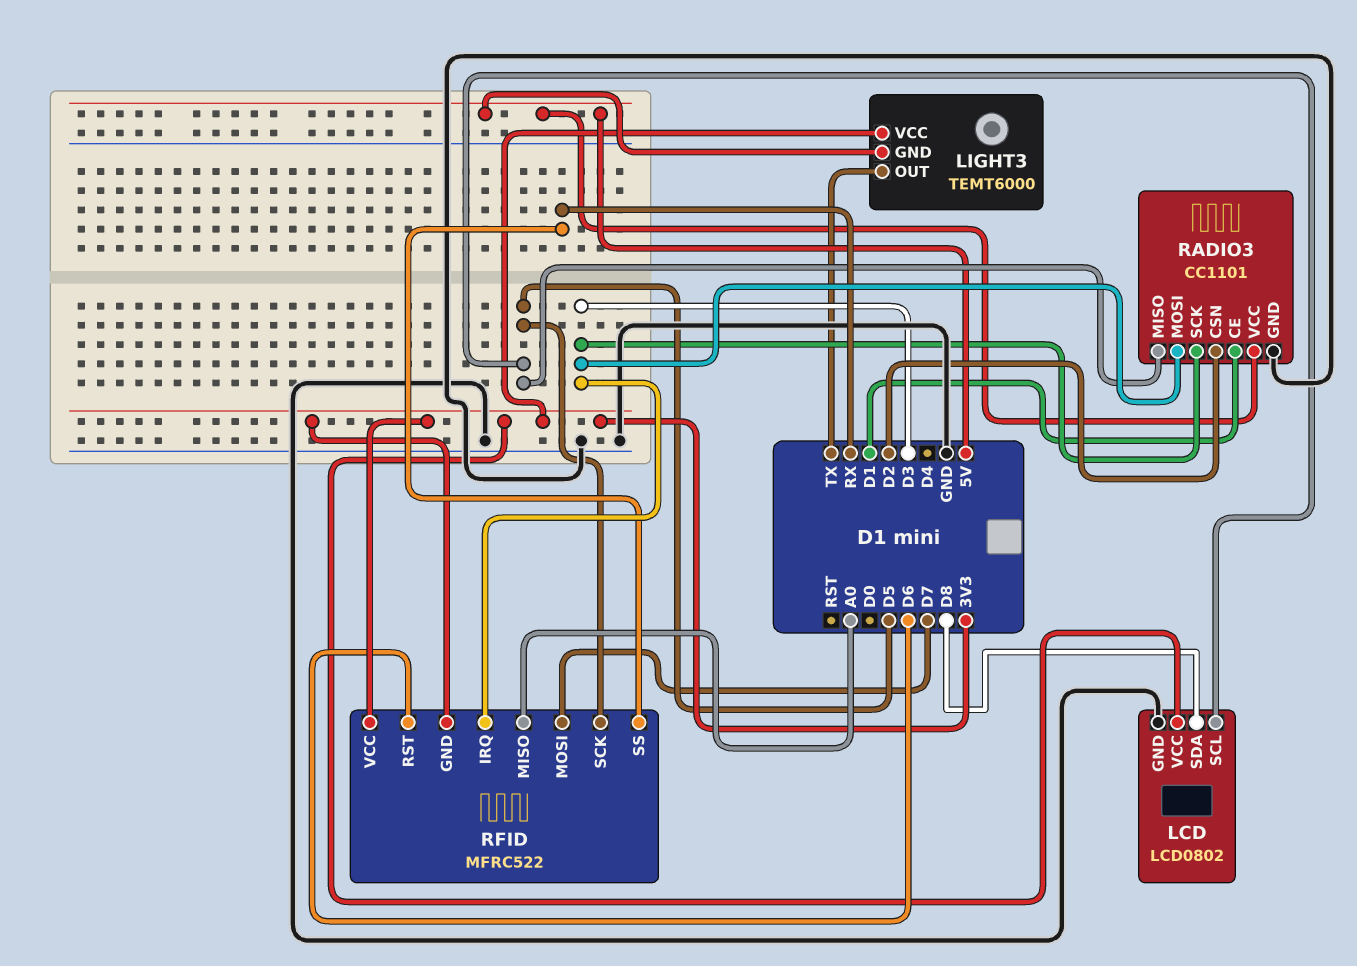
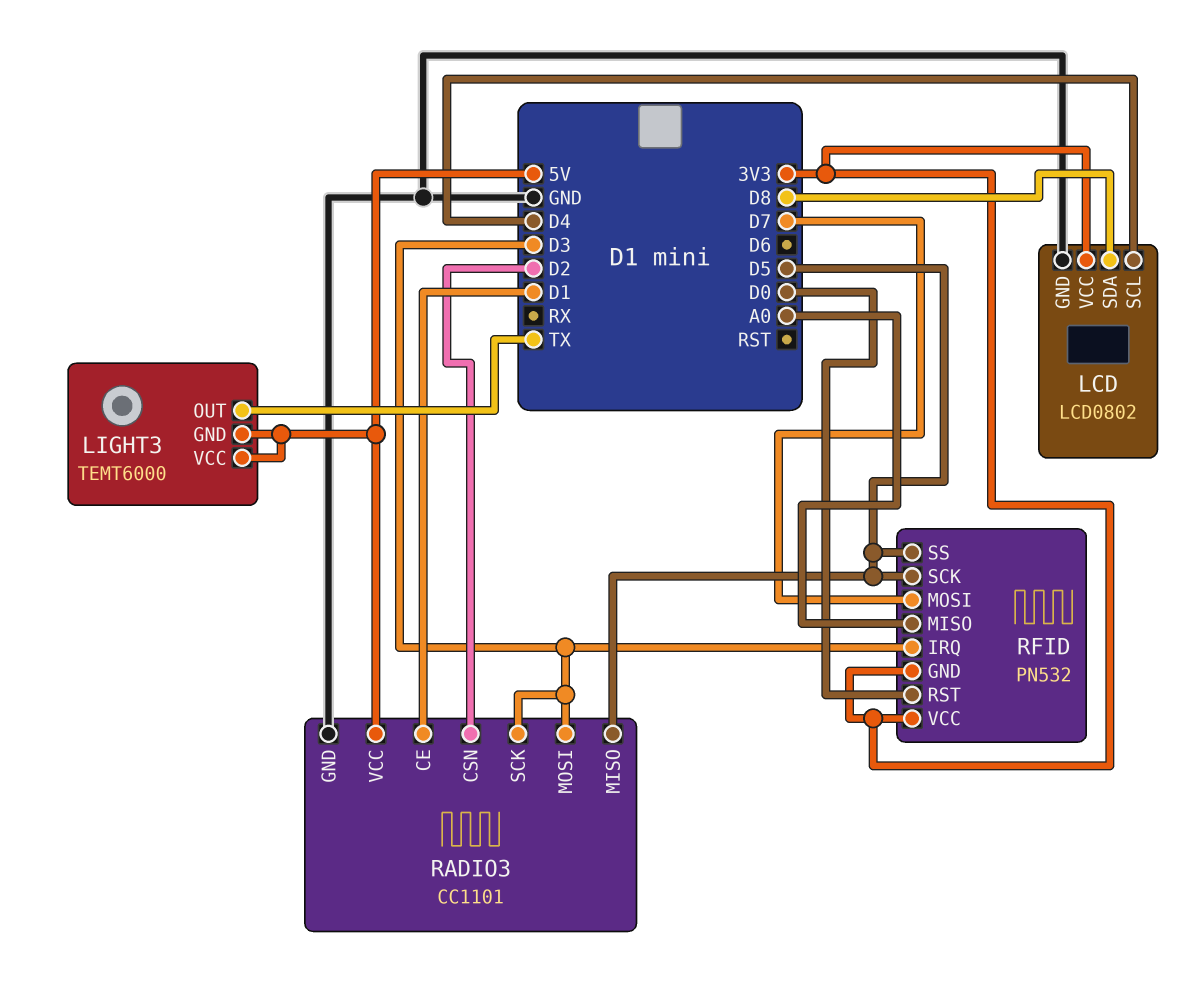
LCD pin SCL: D5 -> D4
LIGHT3 pin VCC: 3V3 -> 5V
RFID: MFRC522 -> PN532
RFID pin RST: D6 -> D0
RFID pin SS: RX -> D5

